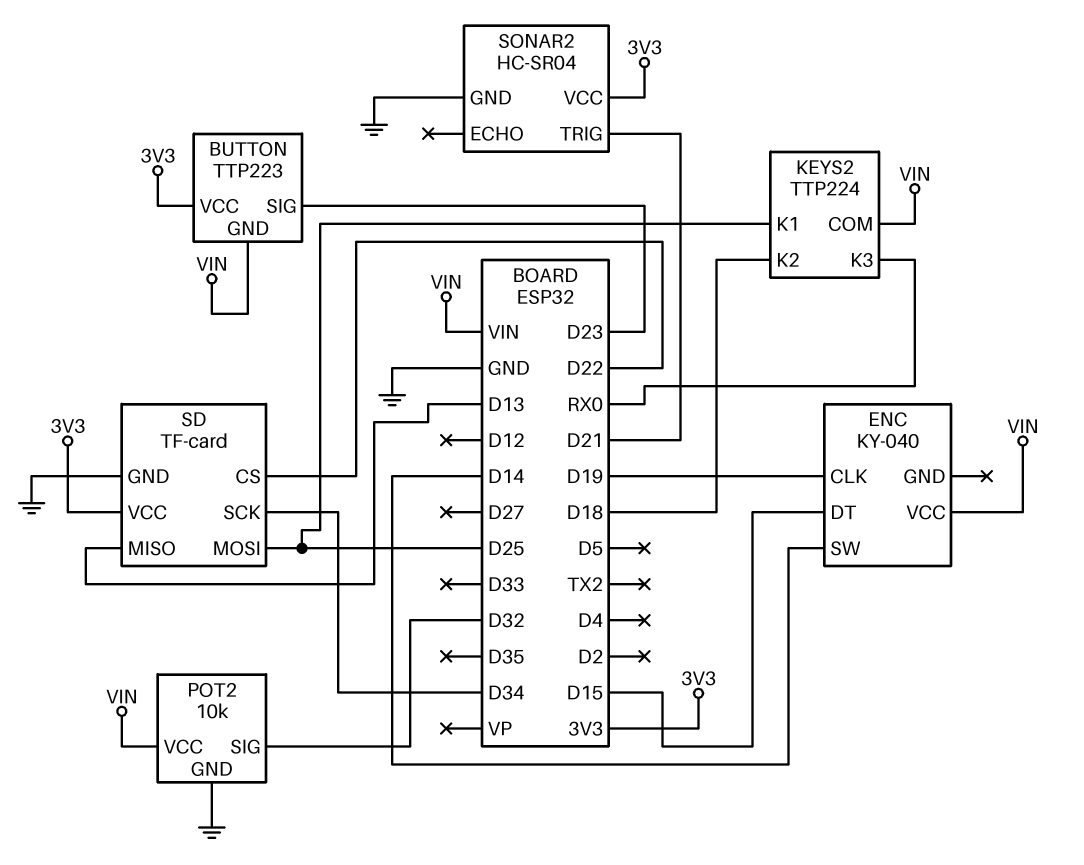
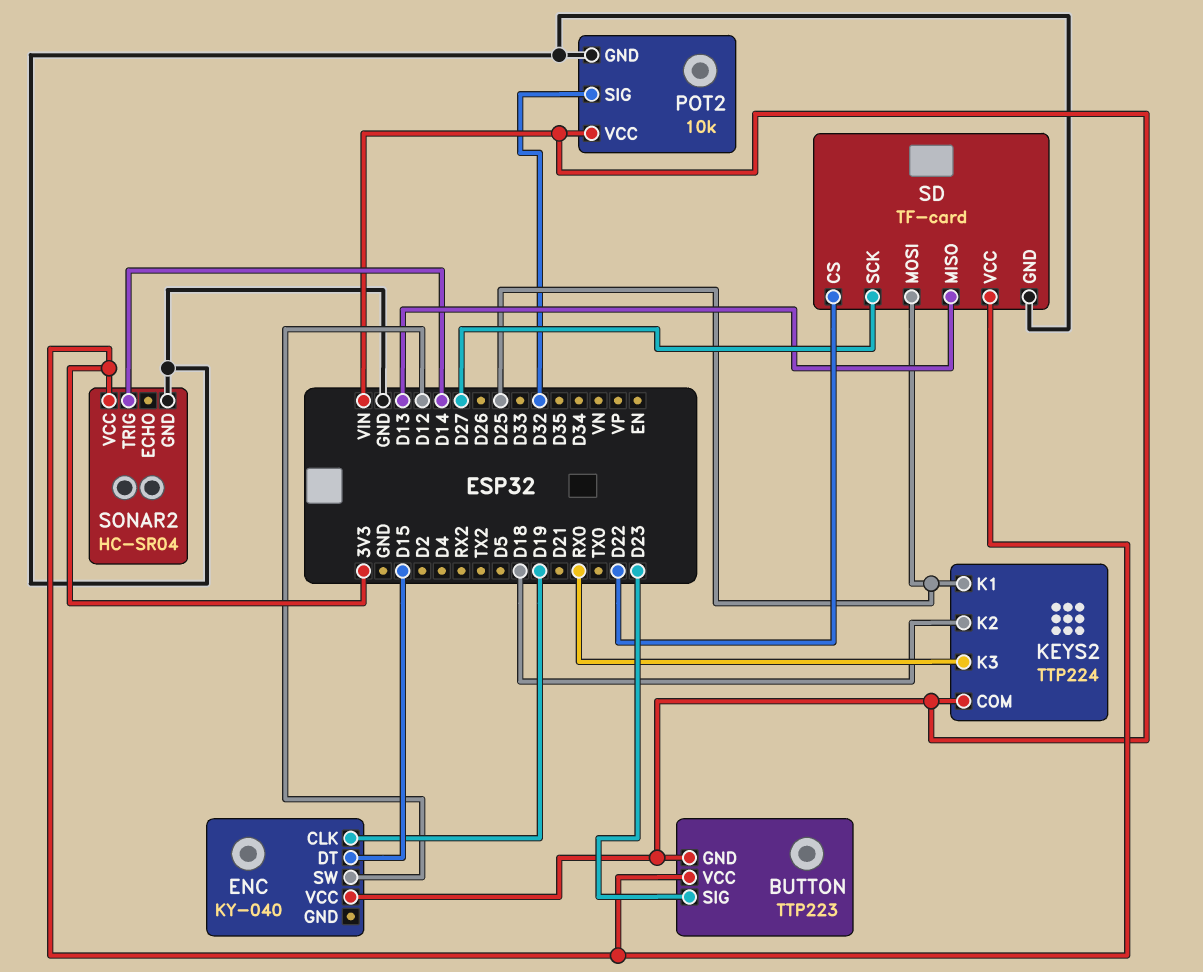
ENC pin SW: D14 -> D12
SD pin SCK: D34 -> D27
SONAR2 pin TRIG: D21 -> D14

